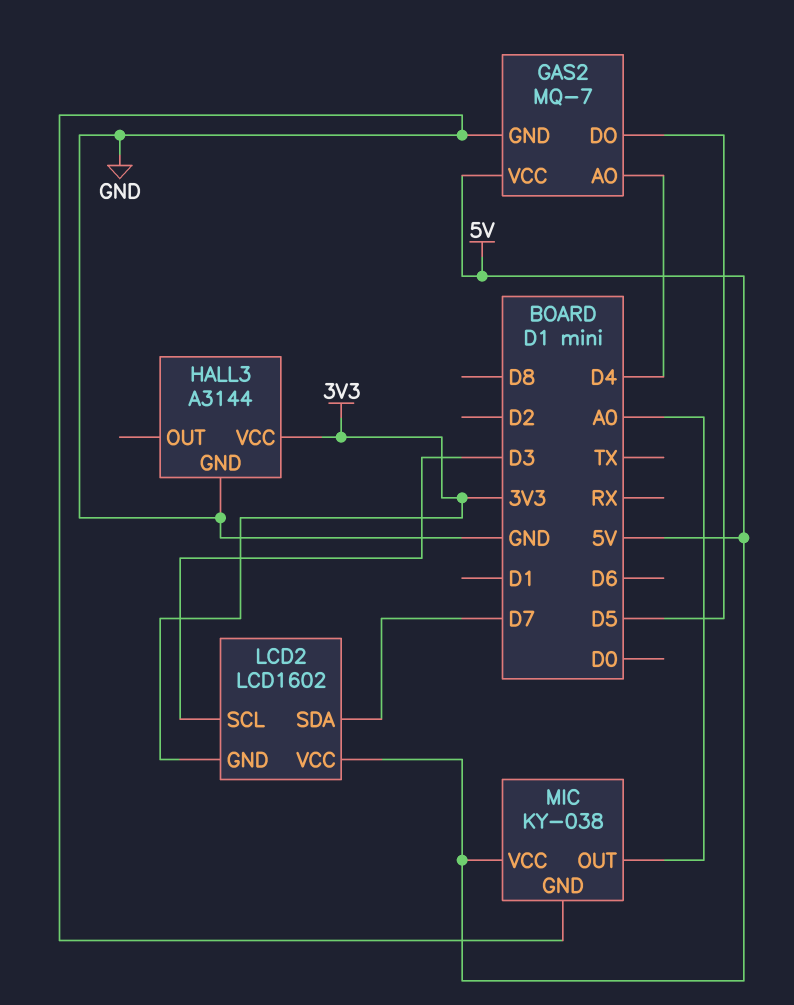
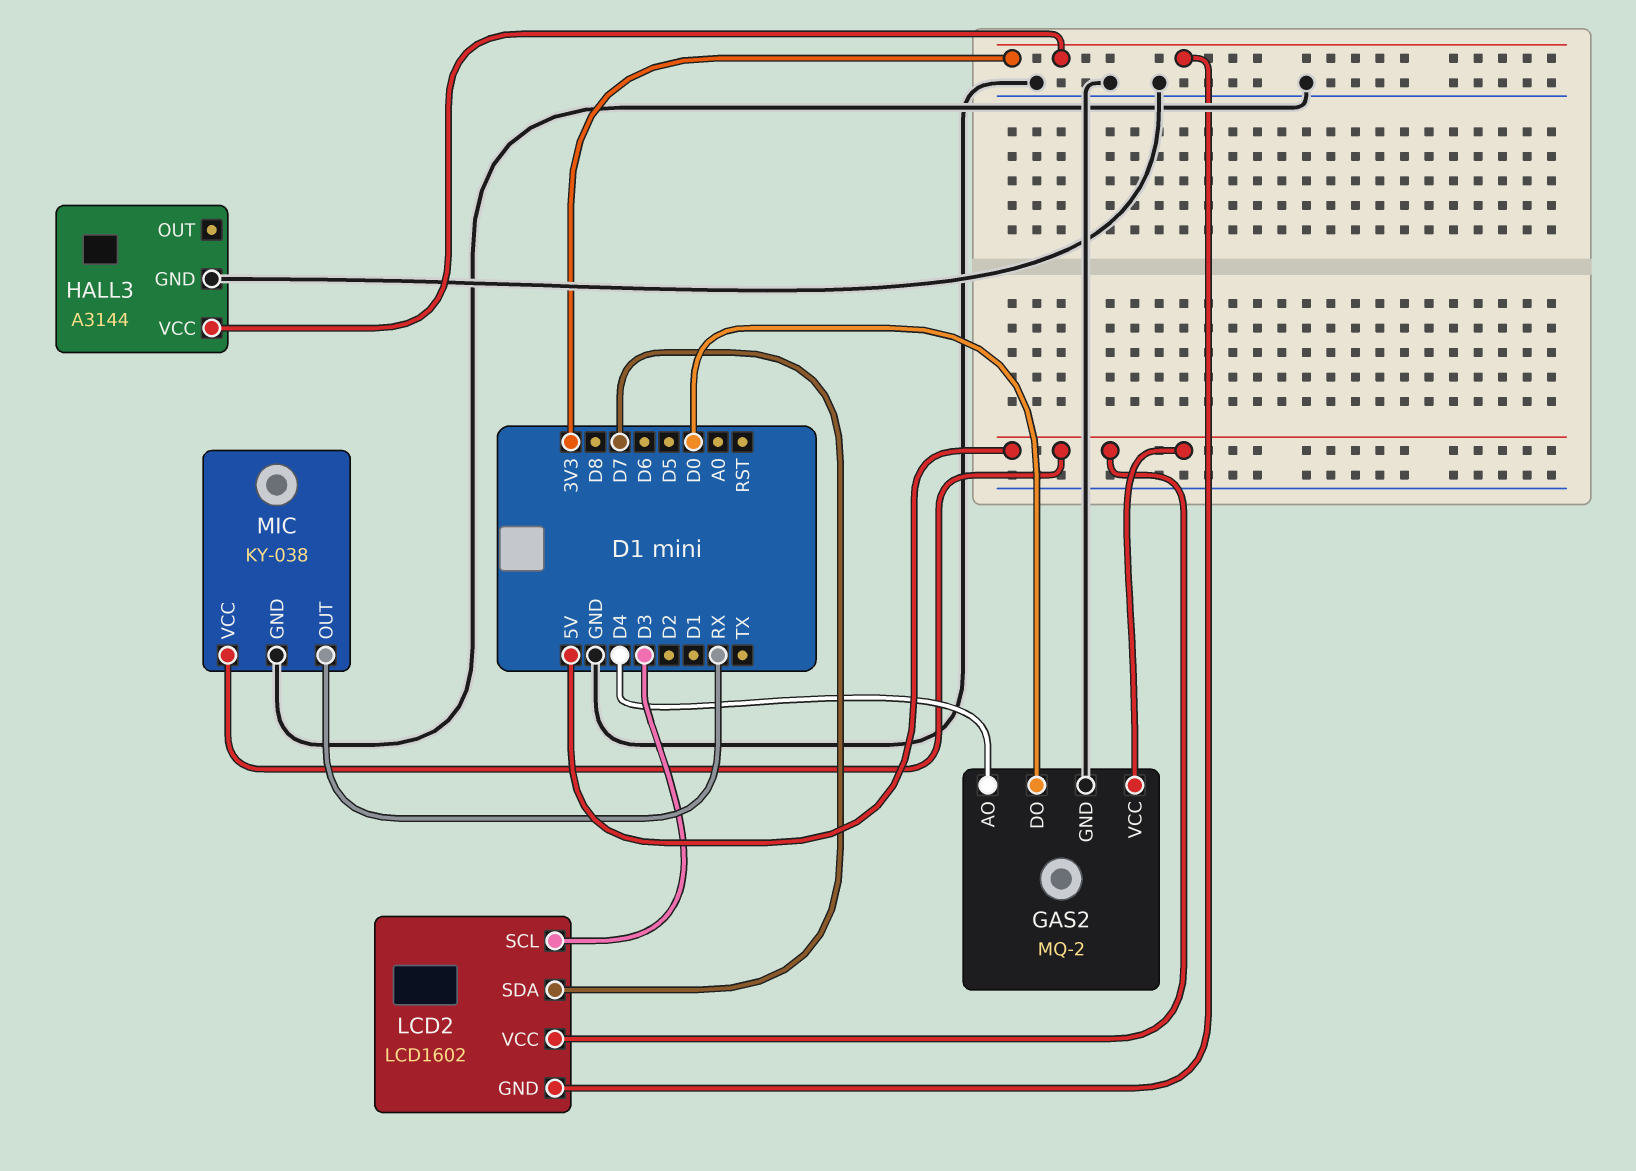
GAS2: MQ-7 -> MQ-2
GAS2 pin DO: D5 -> D0
MIC pin OUT: A0 -> RX

